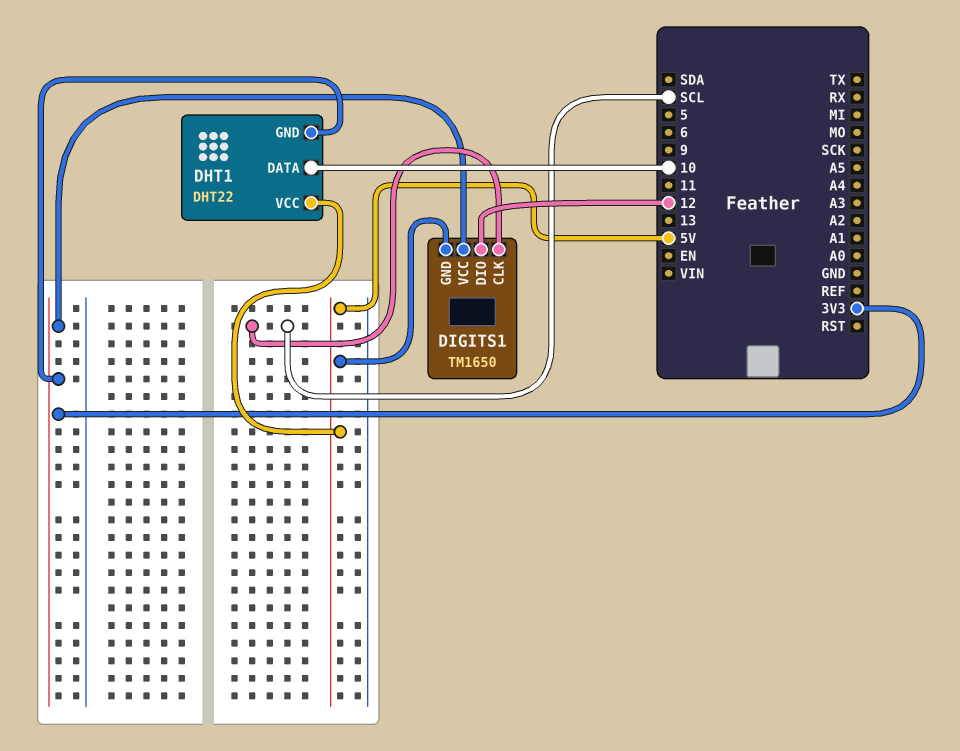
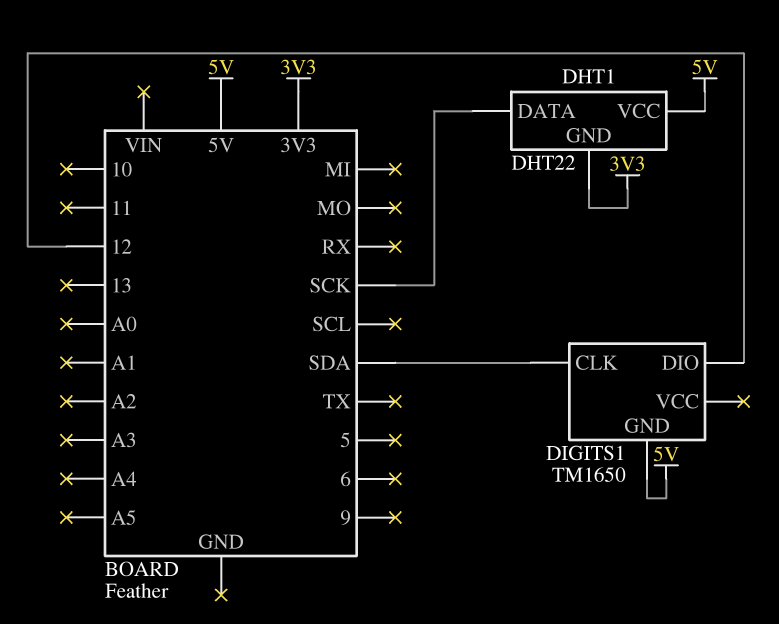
DHT1 pin DATA: 10 -> SCK
DIGITS1 pin CLK: SCL -> SDA
DIGITS1 pin VCC: 3V3 -> none

